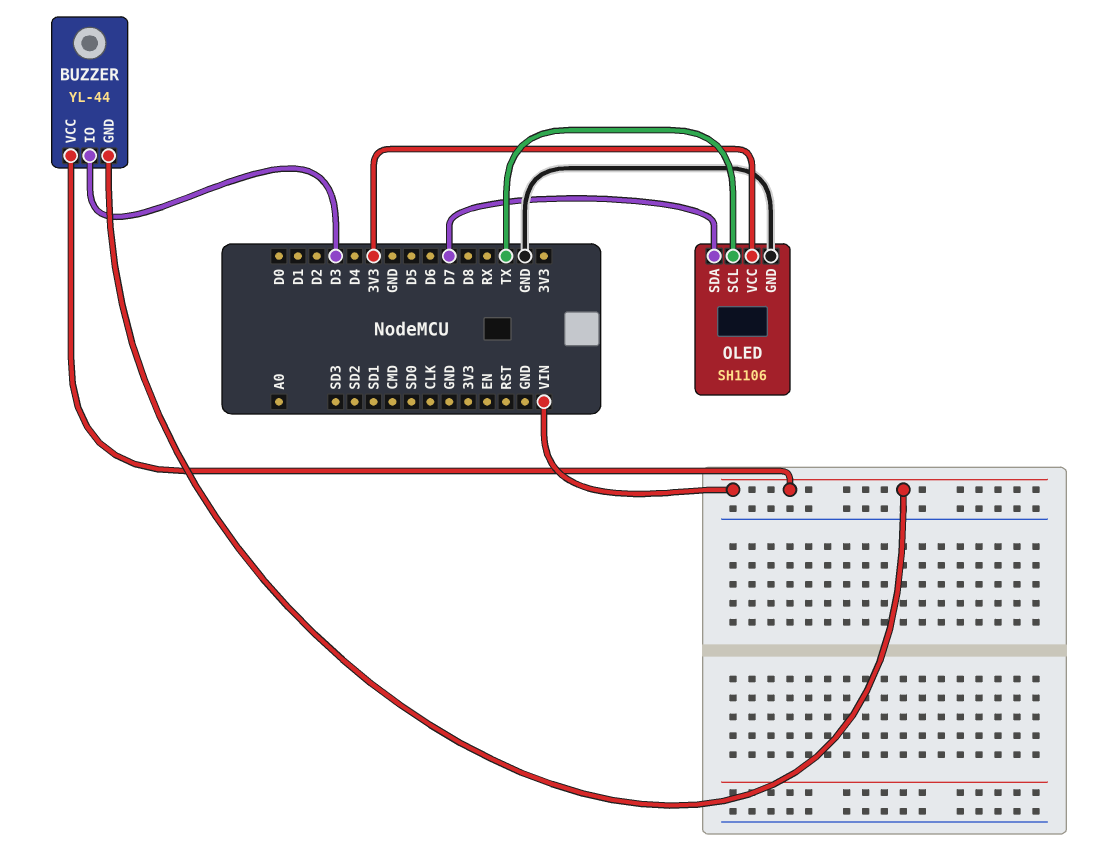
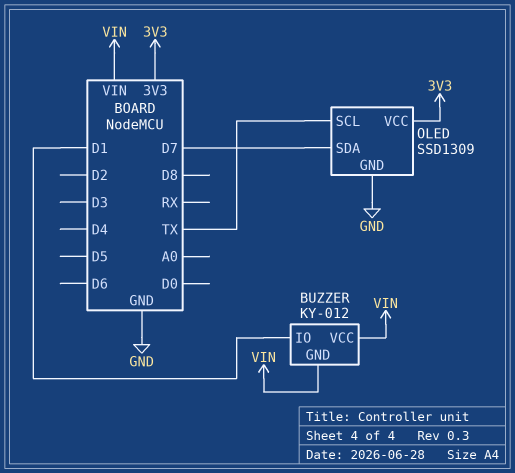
BUZZER: YL-44 -> KY-012
BUZZER pin IO: D3 -> D1
OLED: SH1106 -> SSD1309

